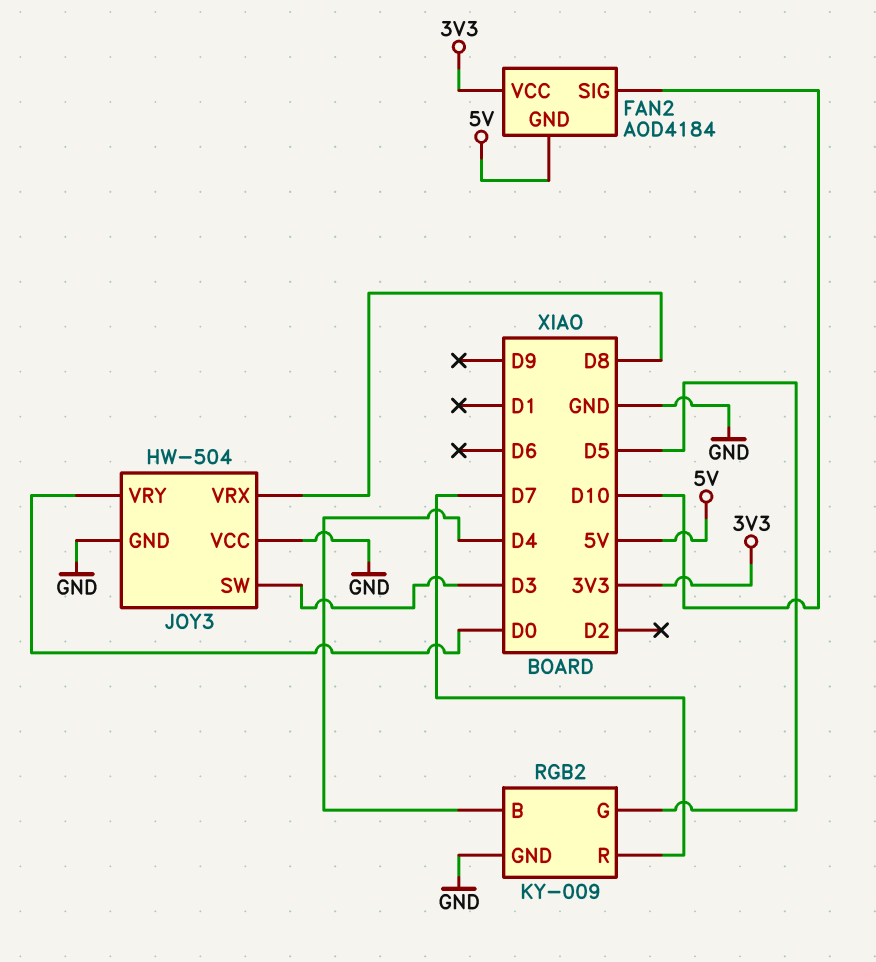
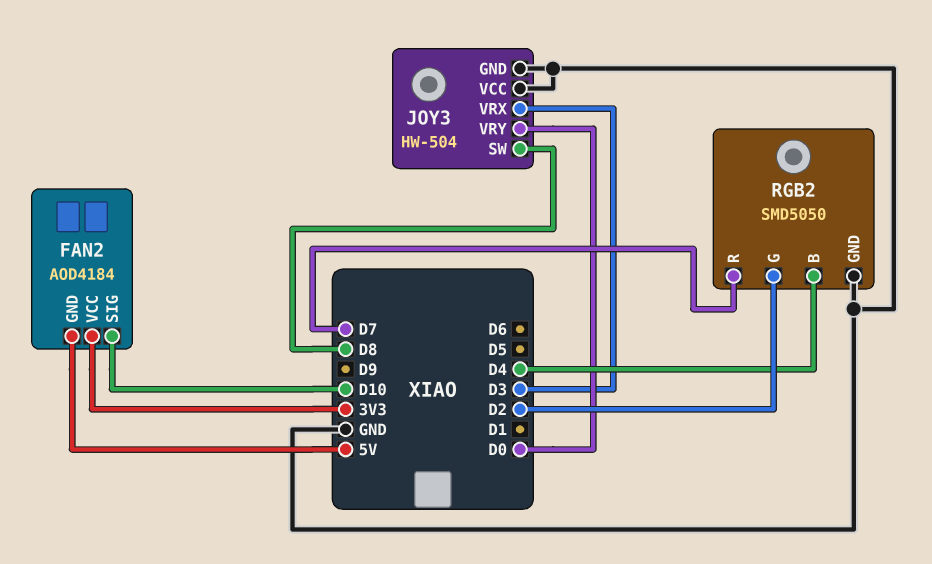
JOY3 pin SW: D3 -> D8
JOY3 pin VRX: D8 -> D3
RGB2: KY-009 -> SMD5050
RGB2 pin G: D5 -> D2

